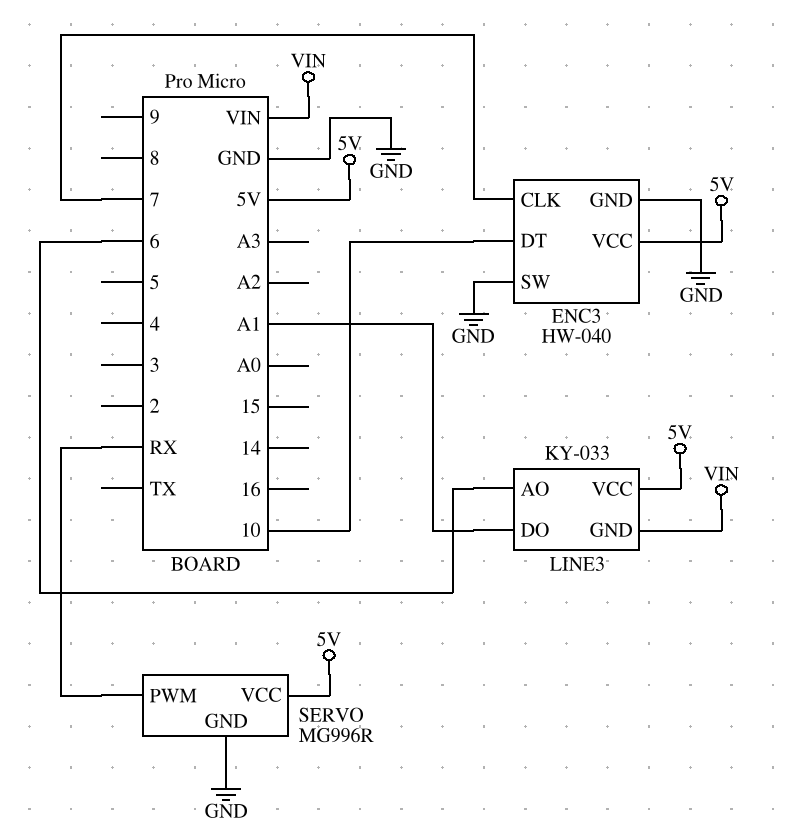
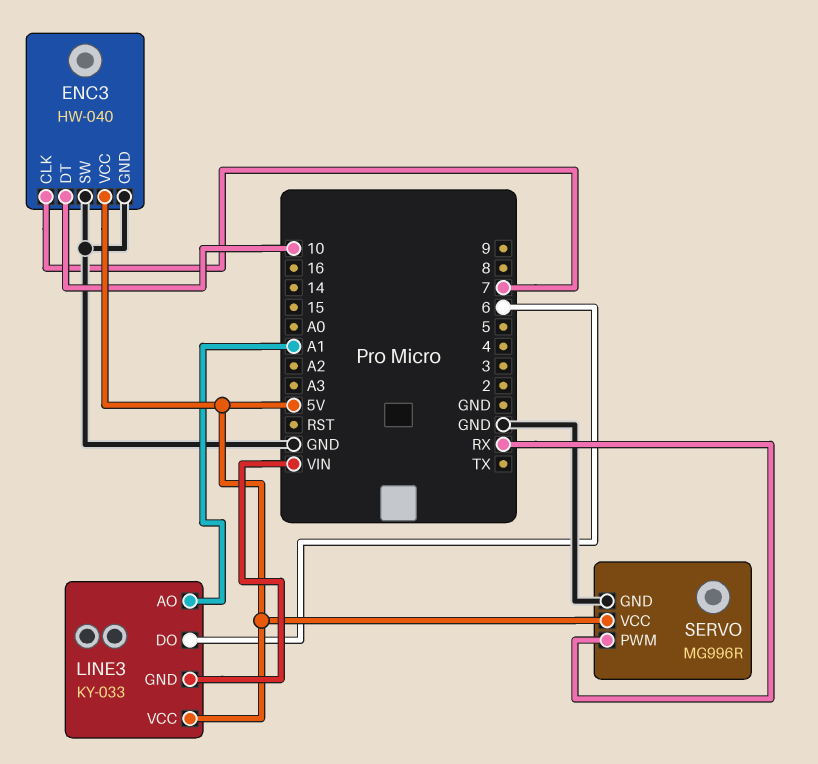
LINE3 pin AO: 6 -> A1
LINE3 pin DO: A1 -> 6

